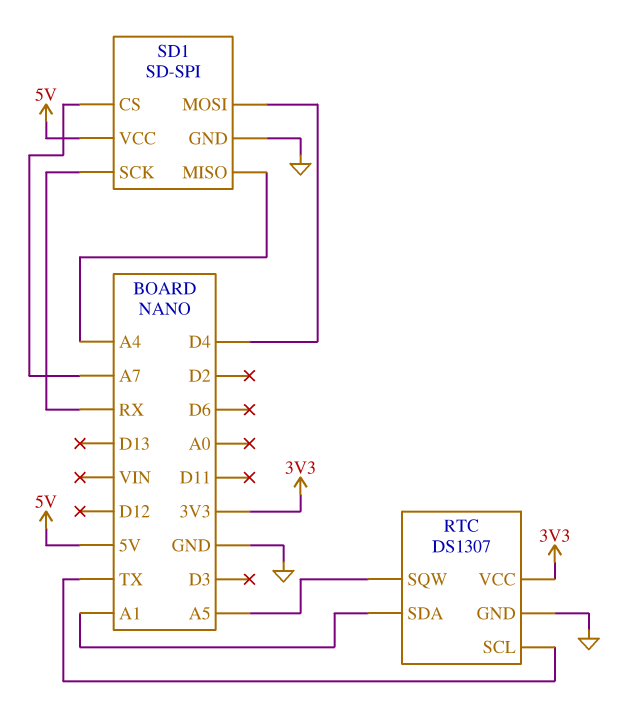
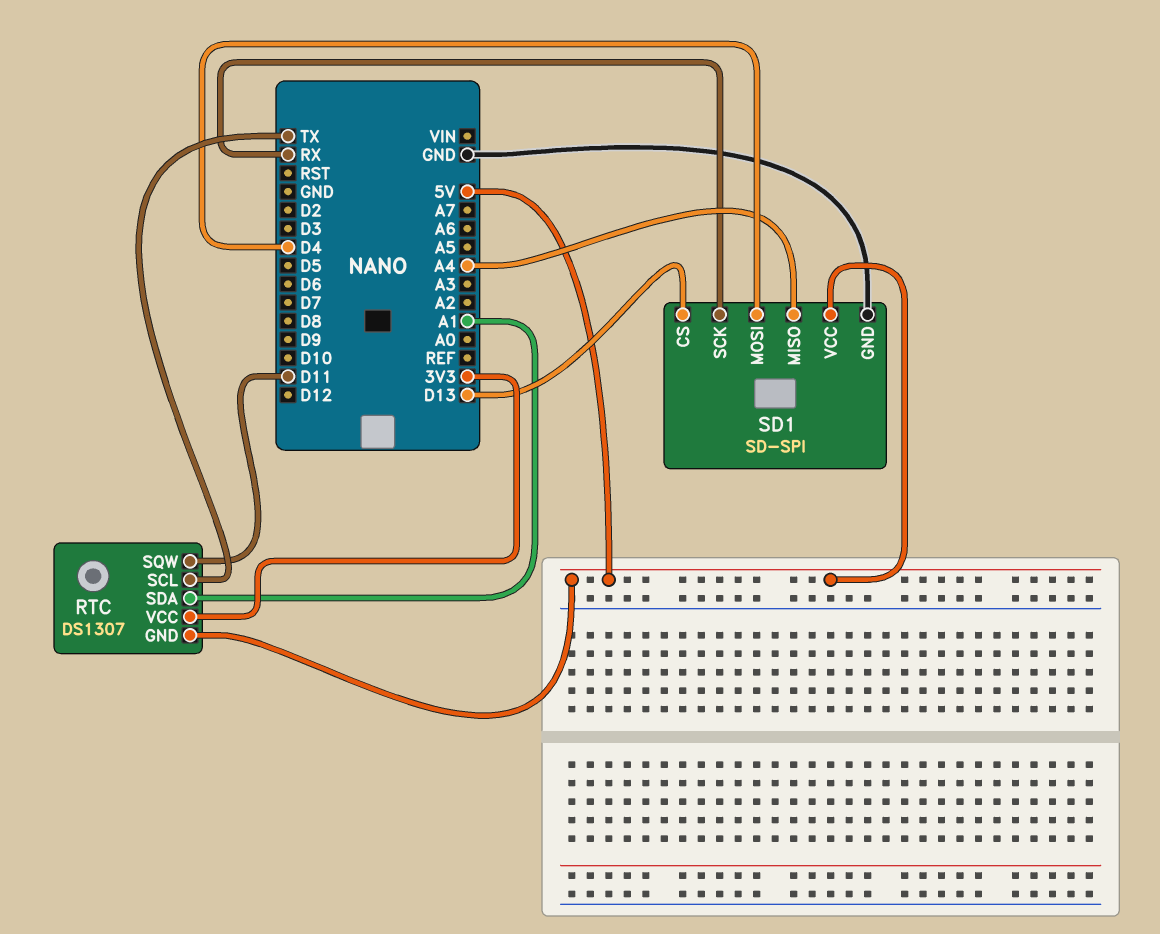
RTC pin GND: GND -> 5V
RTC pin SQW: A5 -> D11
SD1 pin CS: A7 -> D13

